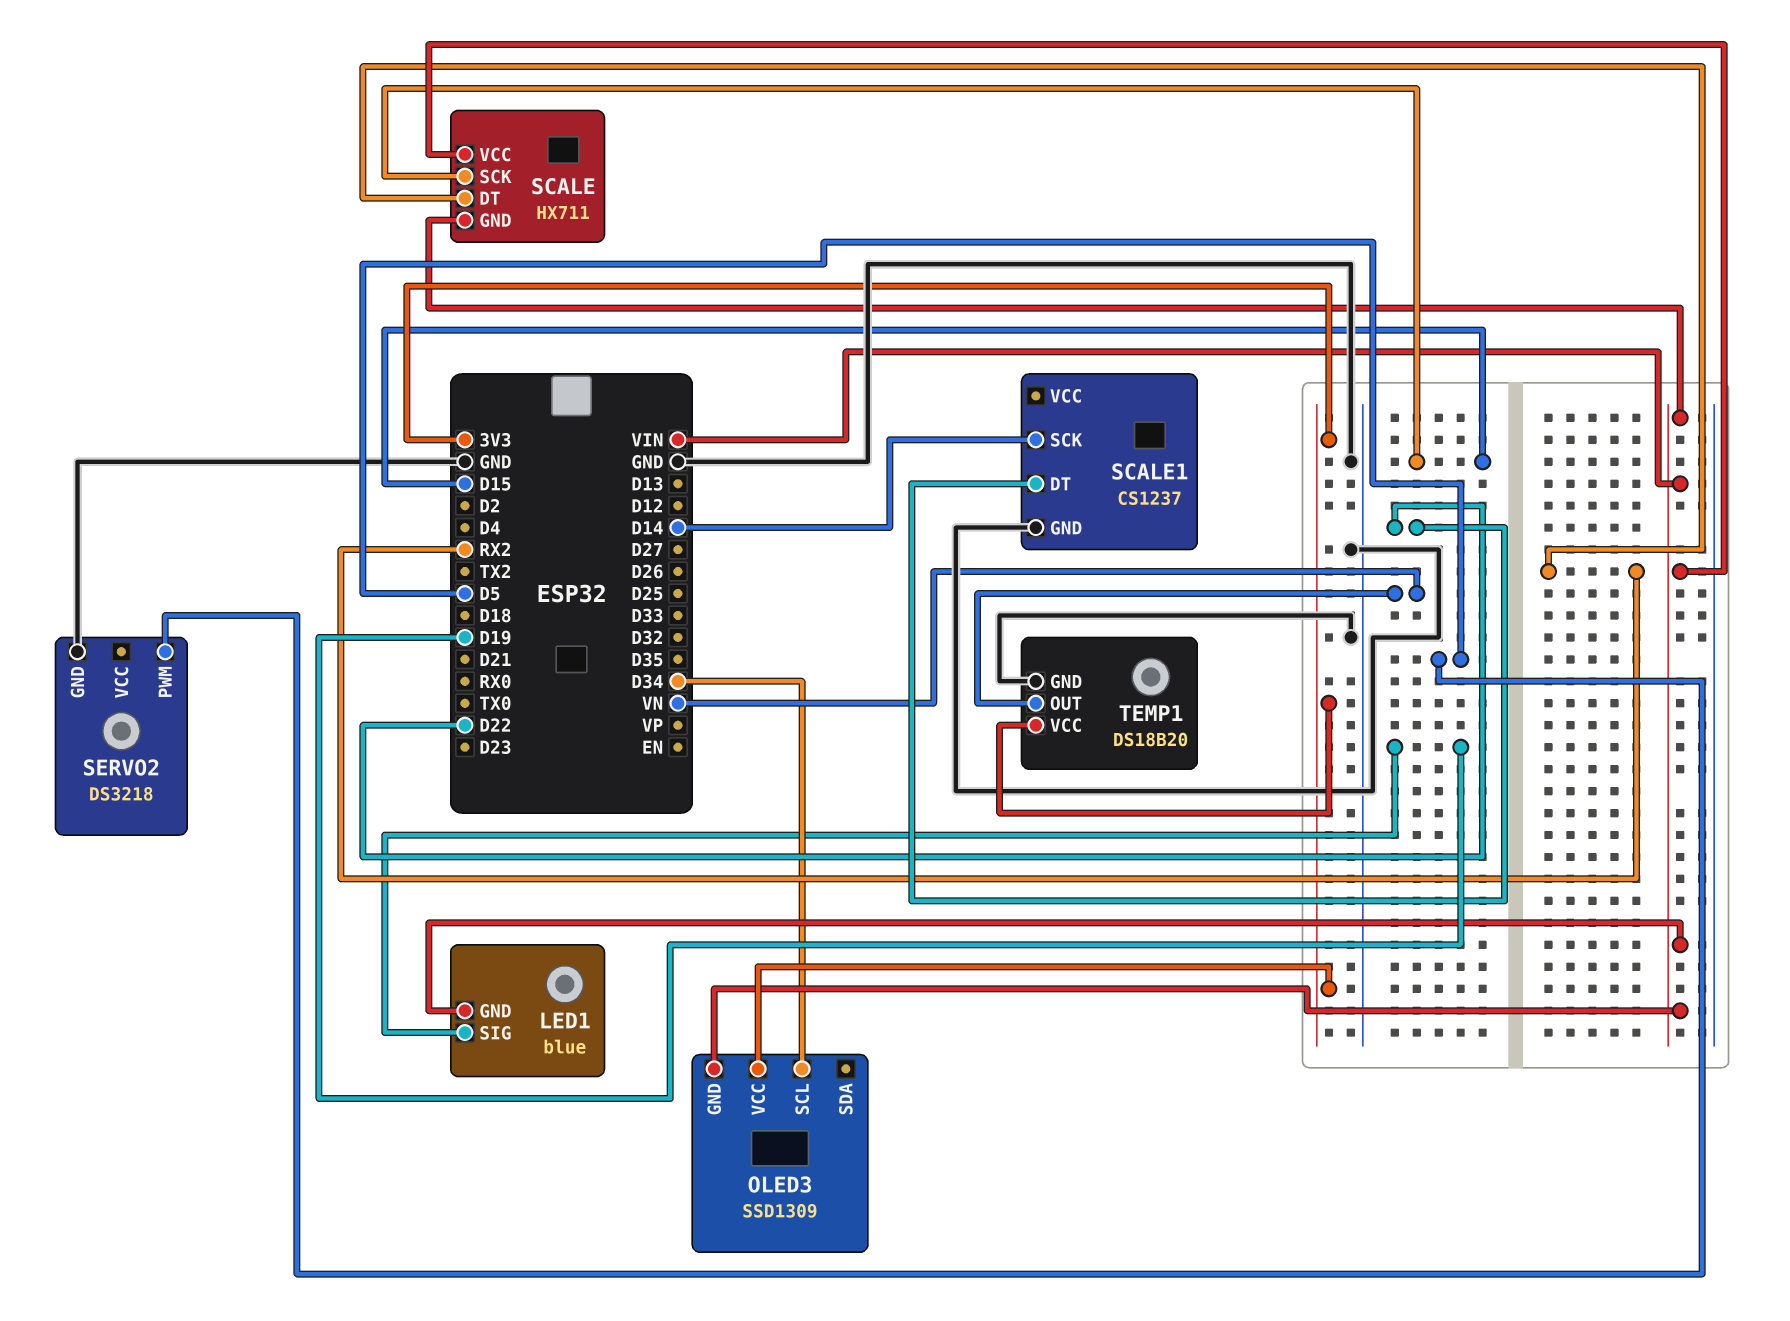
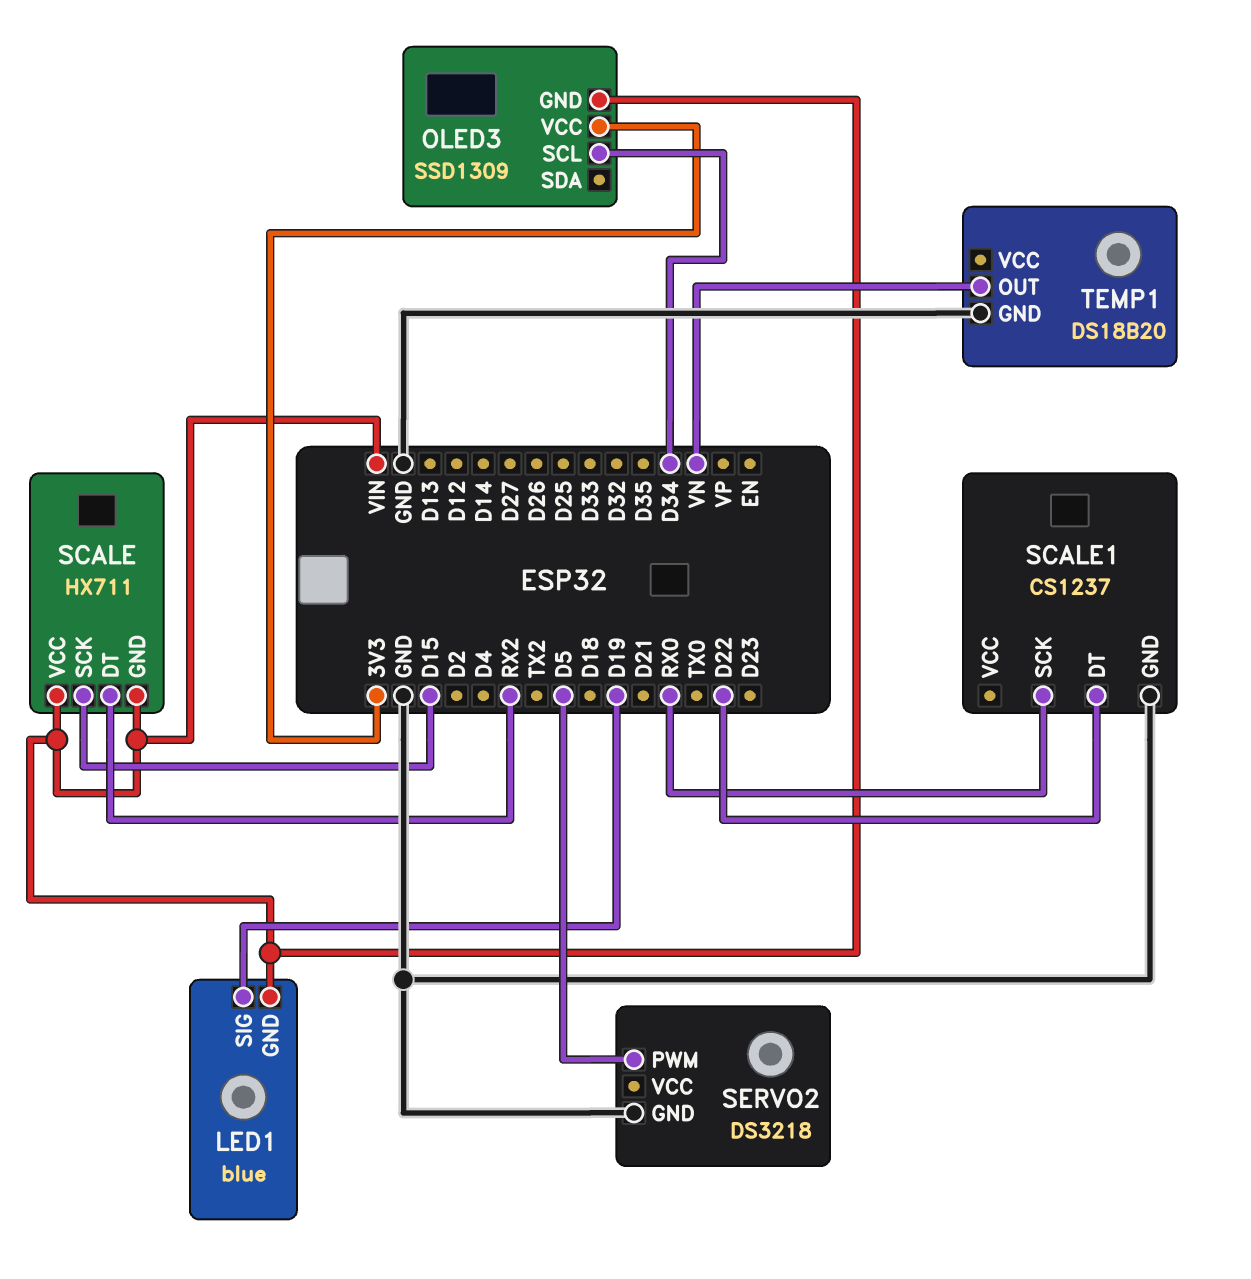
SCALE1 pin SCK: D14 -> RX0
TEMP1 pin VCC: 3V3 -> none

